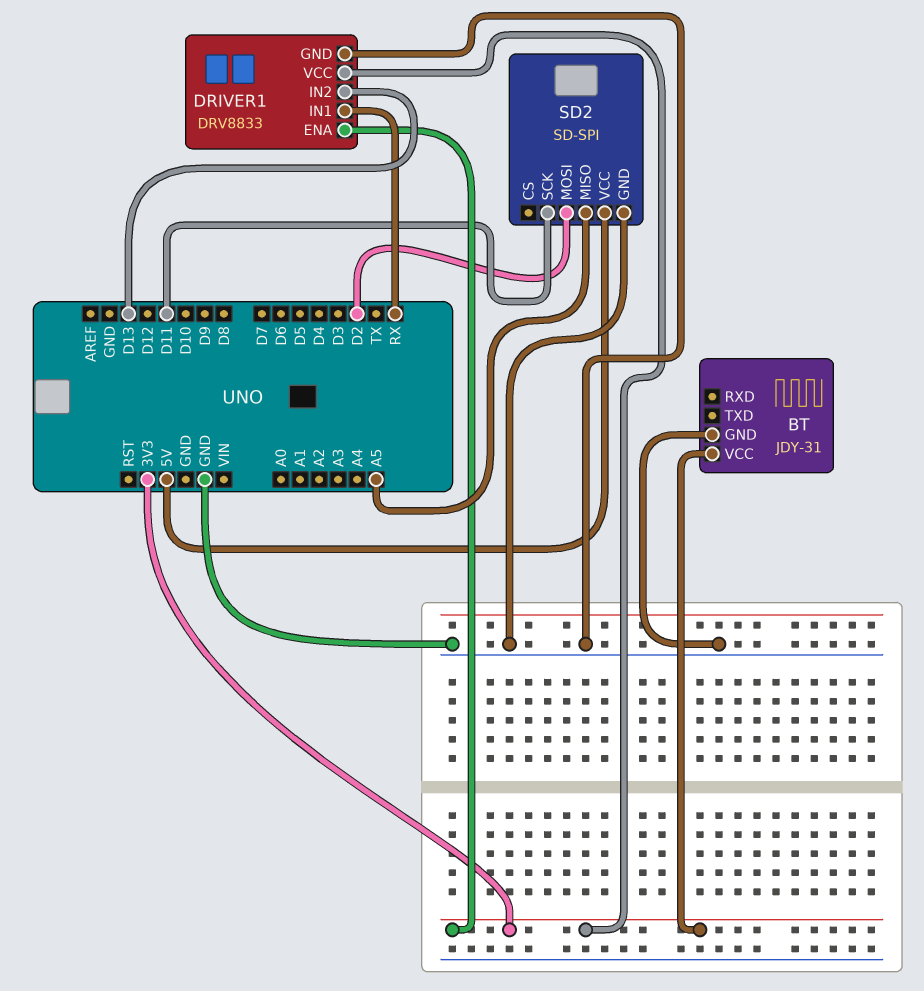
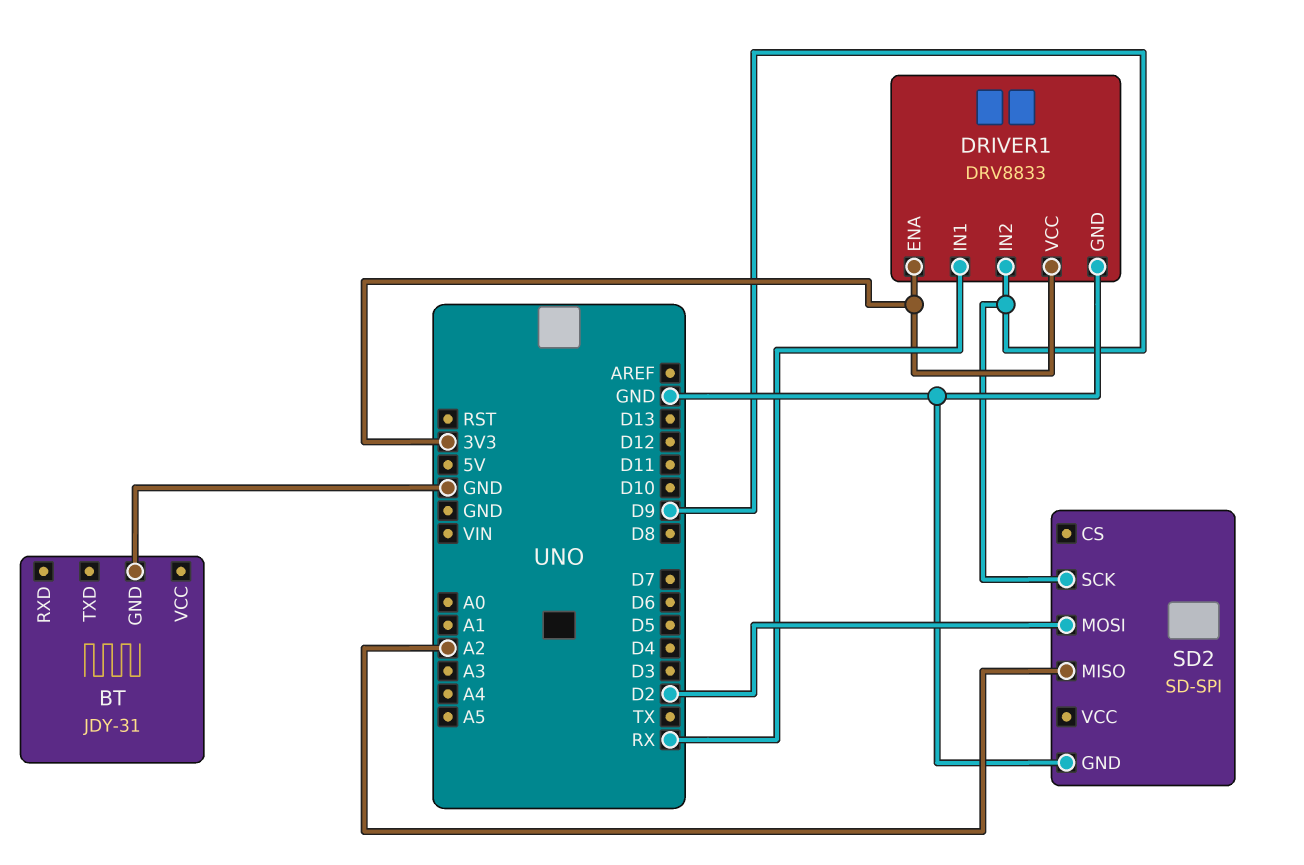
BT pin VCC: 3V3 -> none
DRIVER1 pin IN2: D13 -> D9
SD2 pin MISO: A5 -> A2
SD2 pin SCK: D11 -> D9
SD2 pin VCC: 5V -> none

